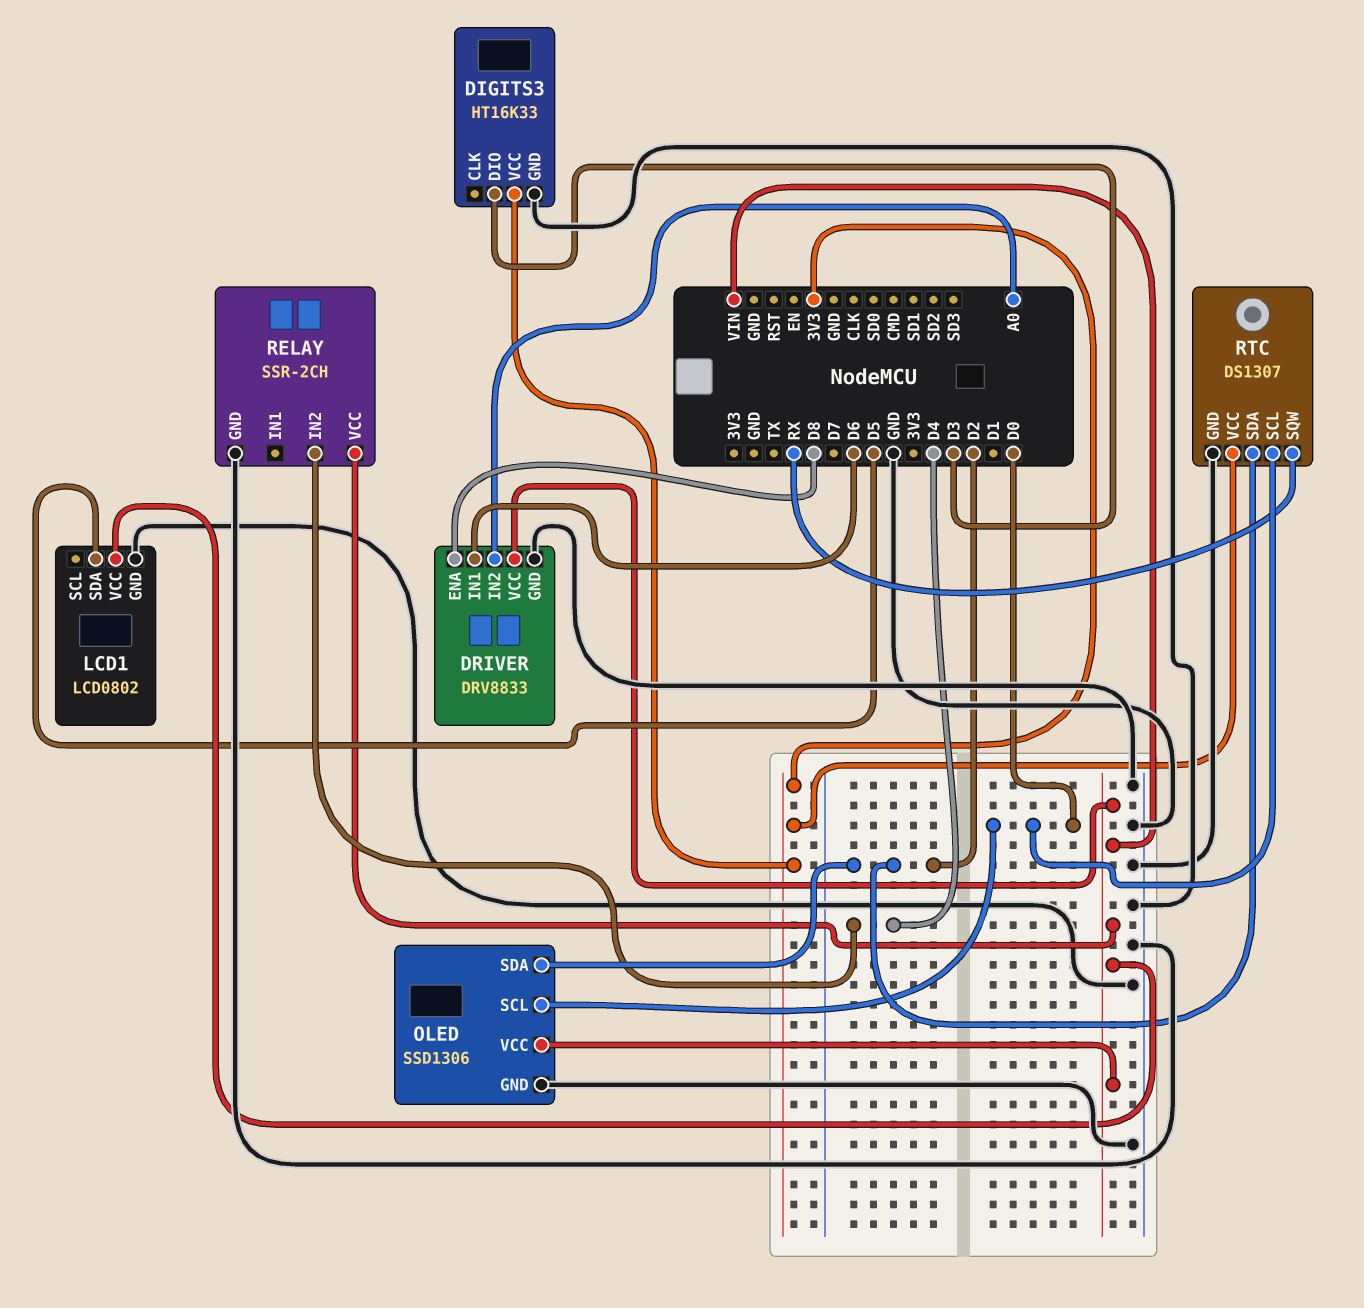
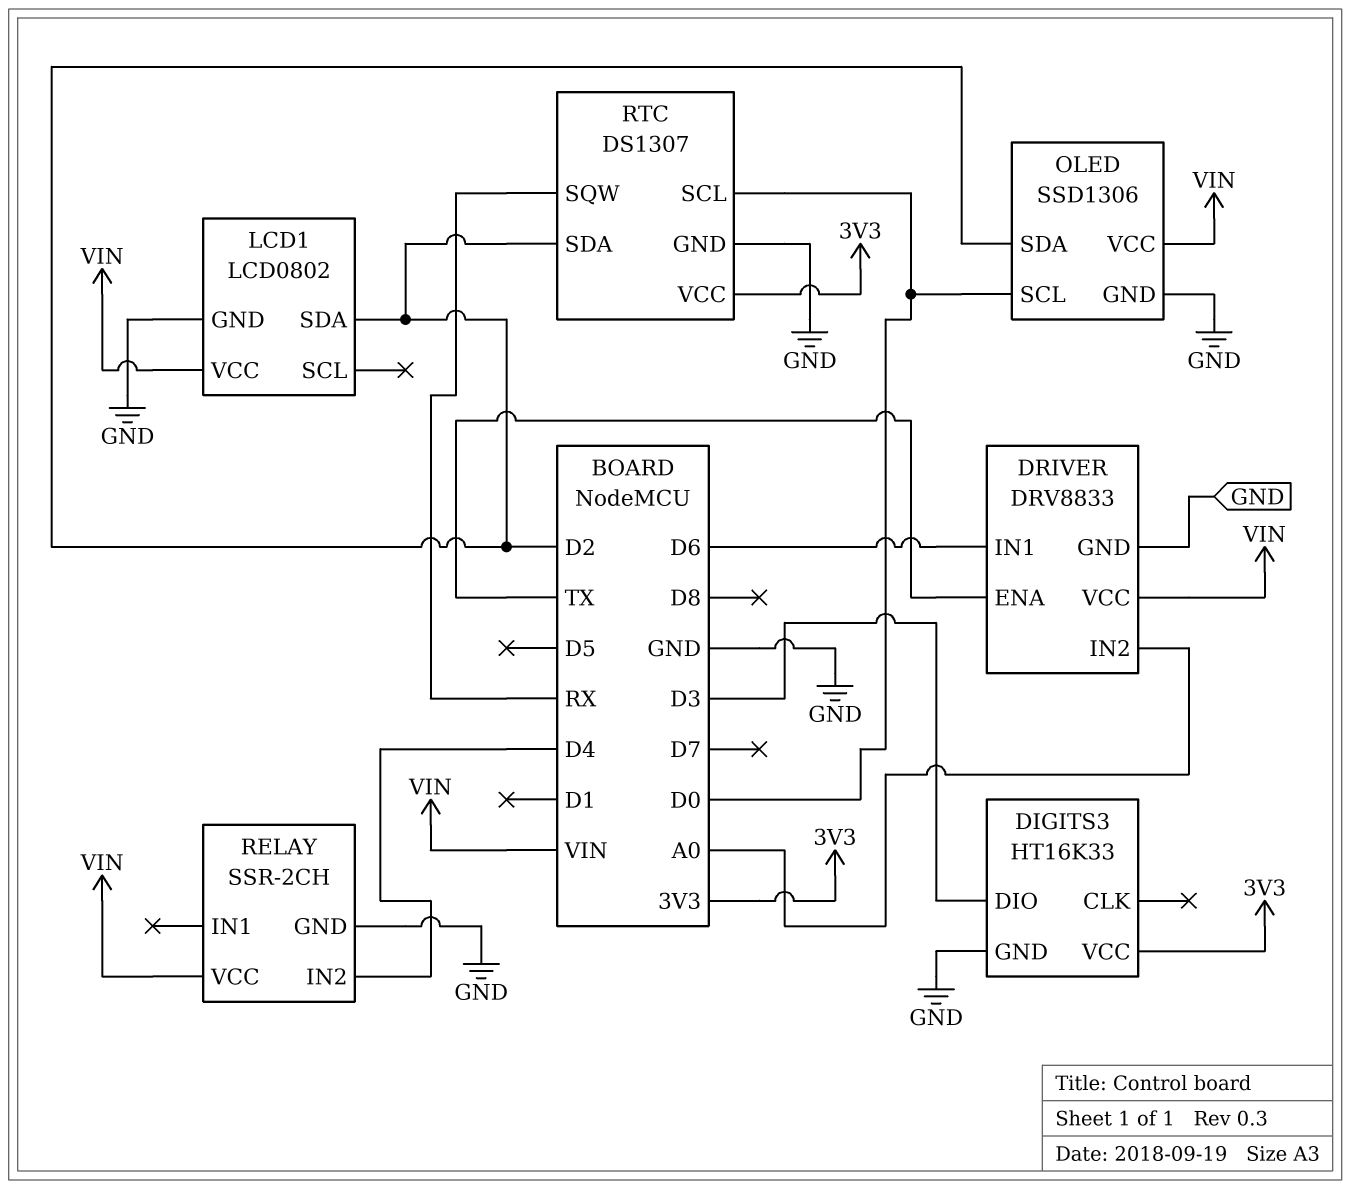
DRIVER pin ENA: D8 -> TX
LCD1 pin SDA: D5 -> D2

